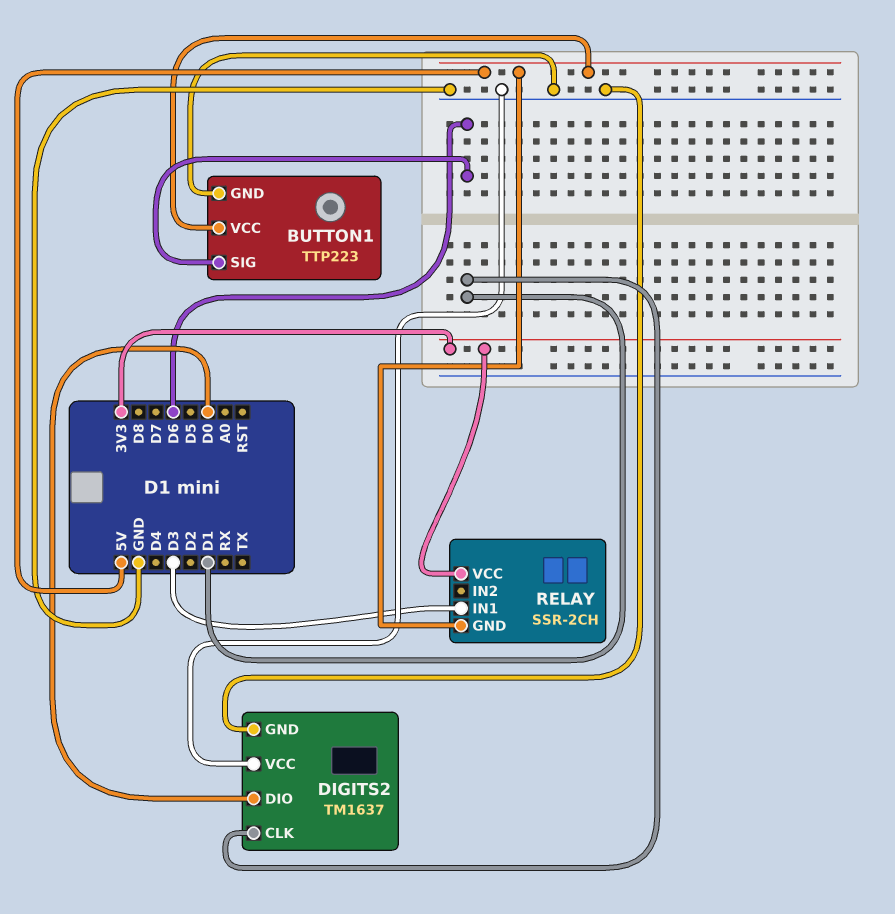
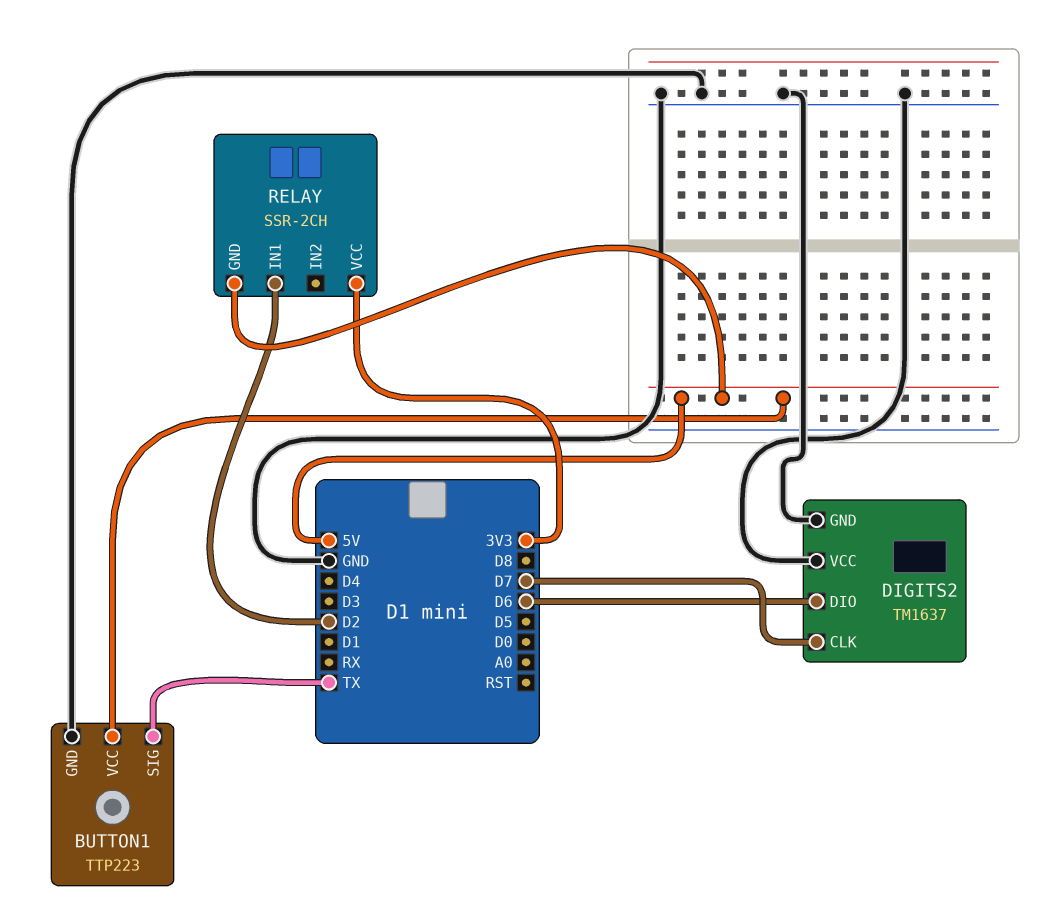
BUTTON1 pin SIG: D6 -> TX
DIGITS2 pin CLK: D1 -> D7
DIGITS2 pin DIO: D0 -> D6
RELAY pin IN1: D3 -> D2

